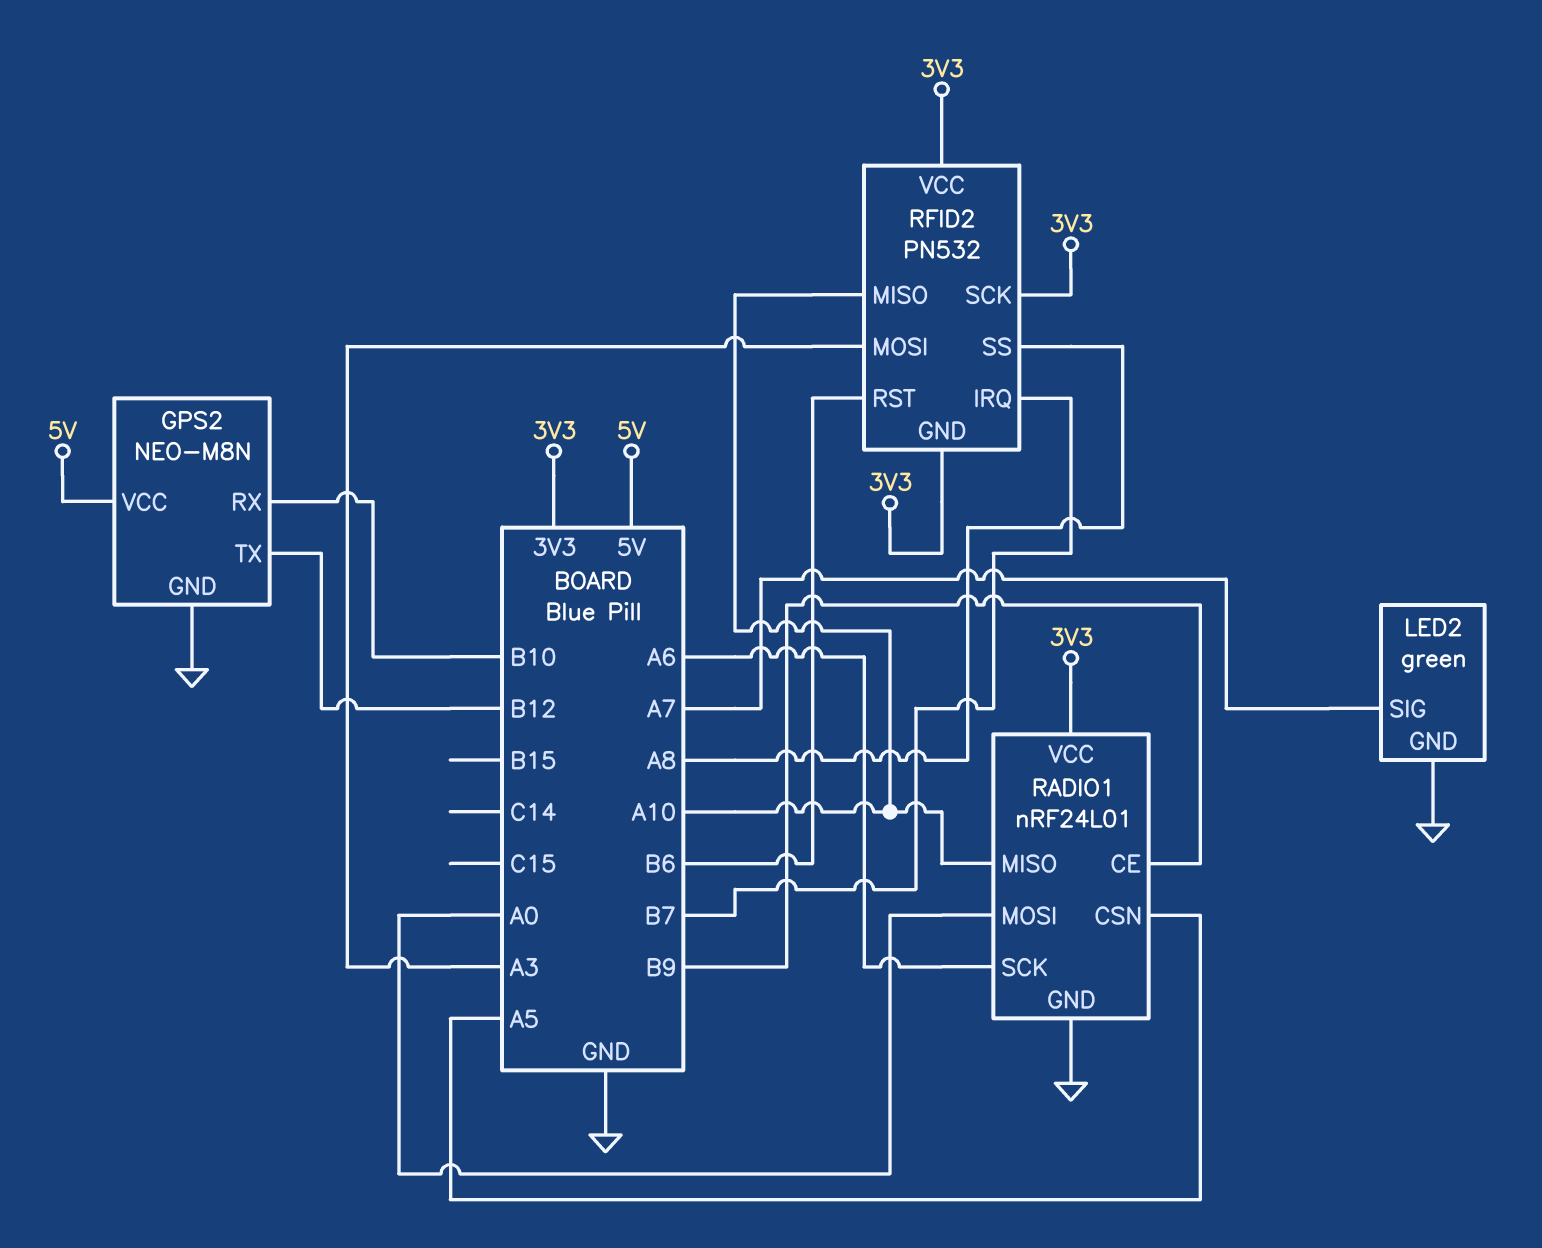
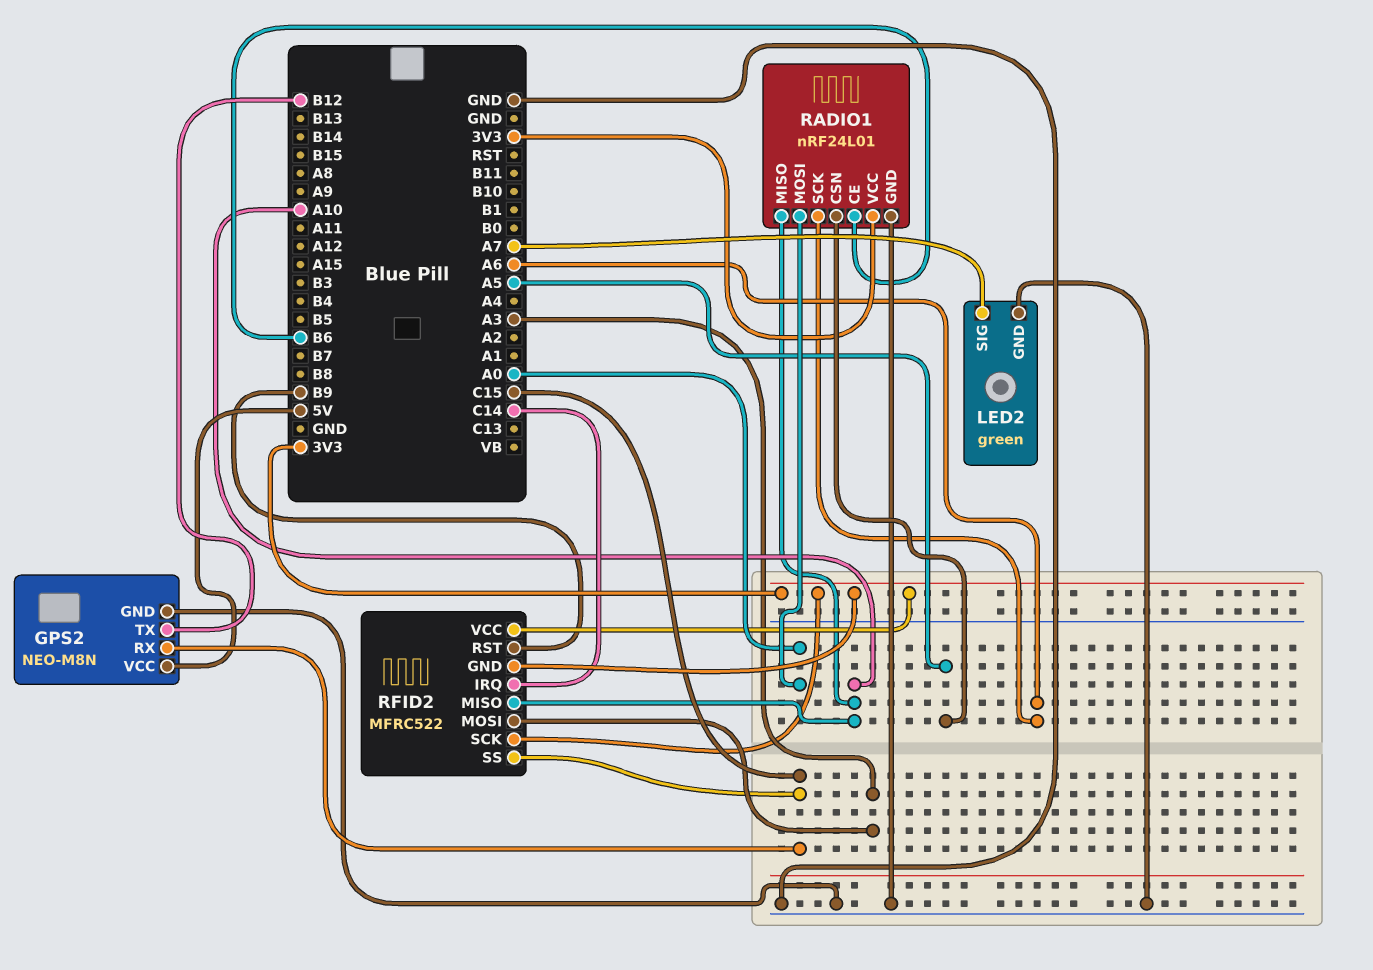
GPS2 pin RX: B10 -> C15
RADIO1 pin CE: B9 -> B6
RFID2: PN532 -> MFRC522
RFID2 pin IRQ: B7 -> C14
RFID2 pin RST: B6 -> B9
RFID2 pin SS: A8 -> C15

